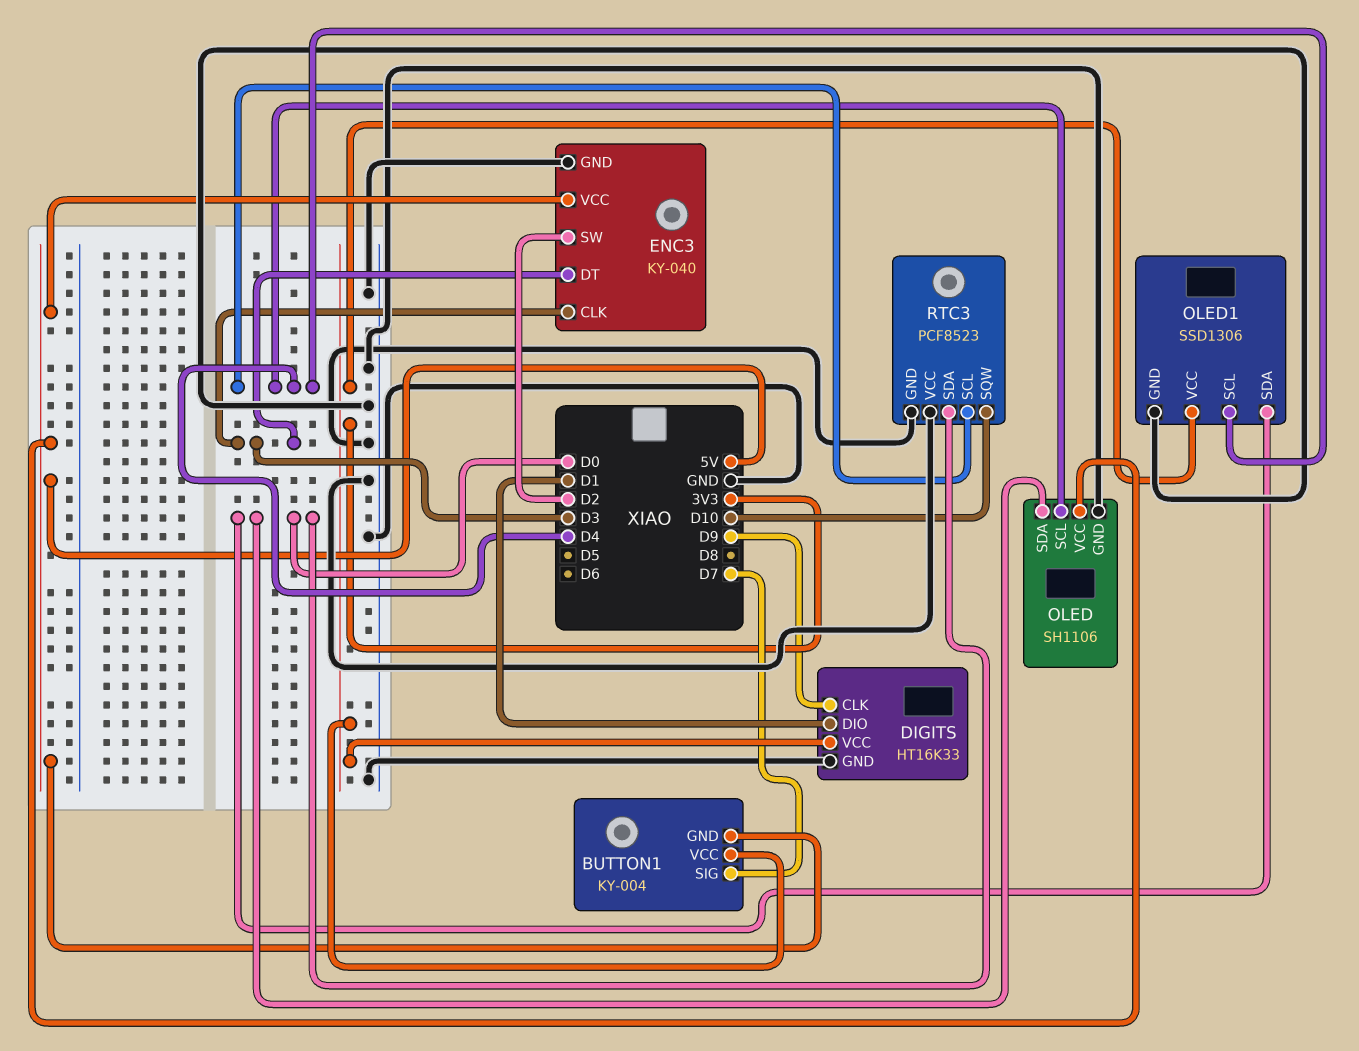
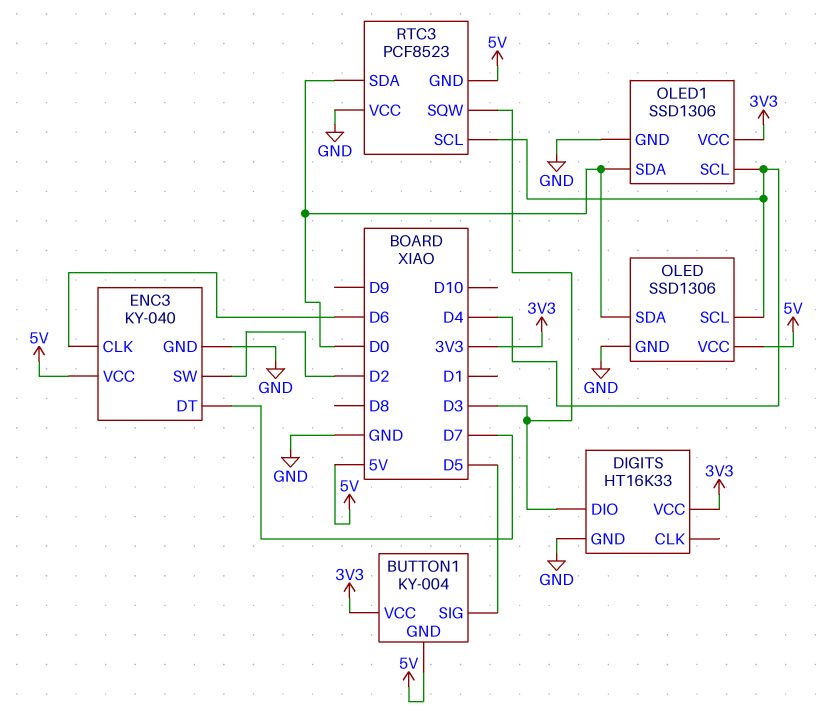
BUTTON1 pin SIG: D7 -> D5
DIGITS pin CLK: D9 -> none
DIGITS pin DIO: D1 -> D3
ENC3 pin CLK: D3 -> D6
ENC3 pin DT: D3 -> D7
OLED: SH1106 -> SSD1306
RTC3 pin GND: GND -> 5V
RTC3 pin SQW: D10 -> D3

